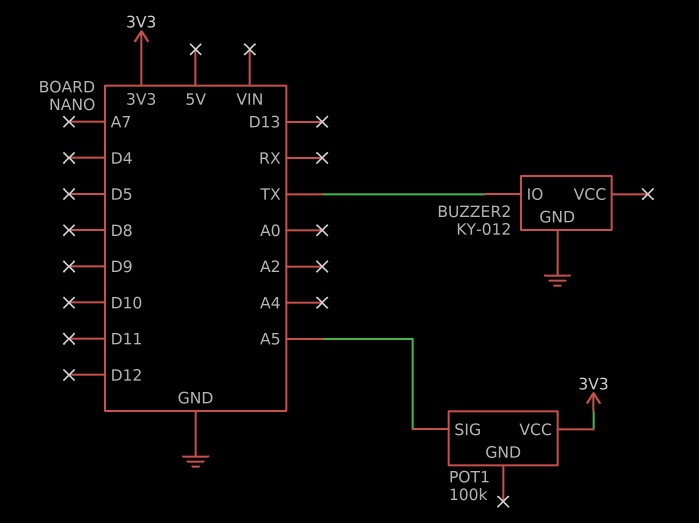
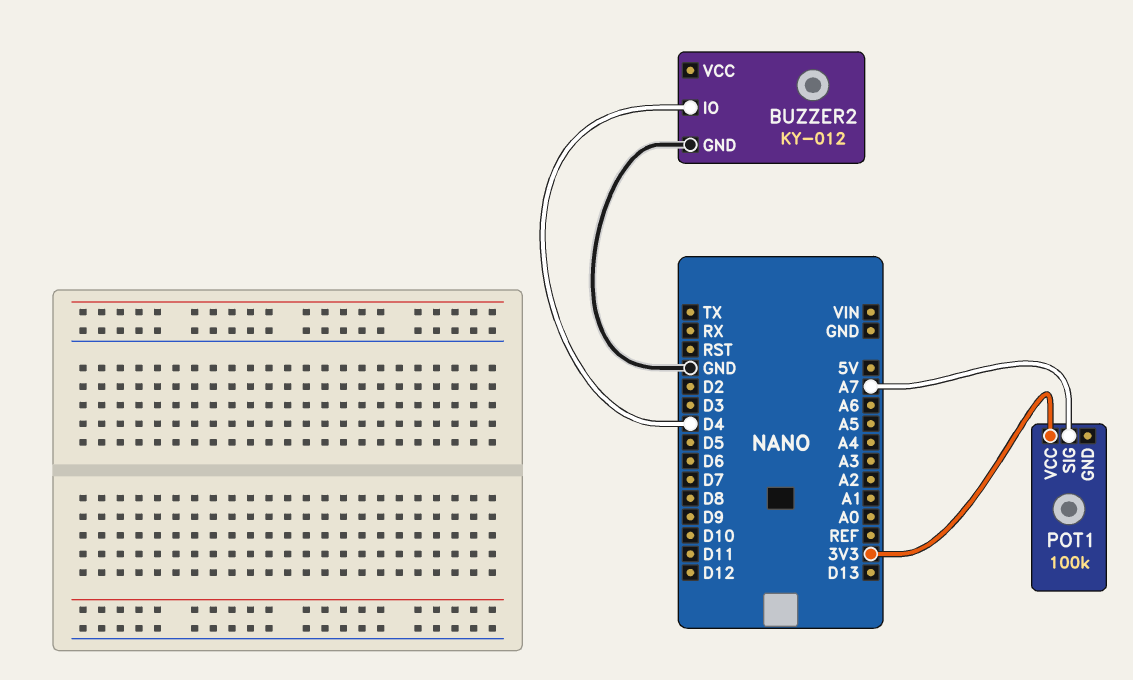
BUZZER2 pin IO: TX -> D4
POT1 pin SIG: A5 -> A7

